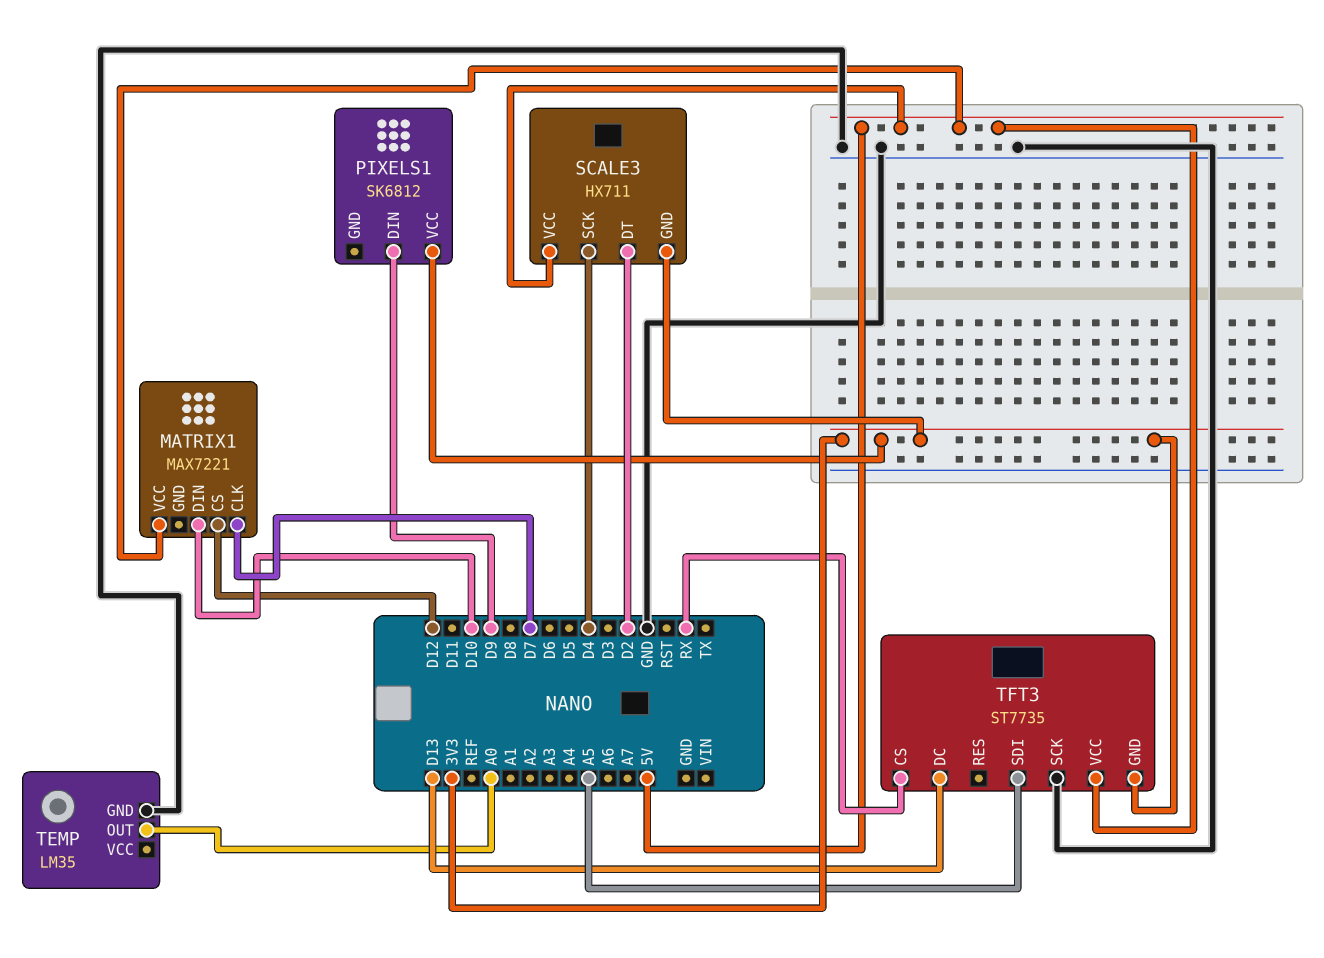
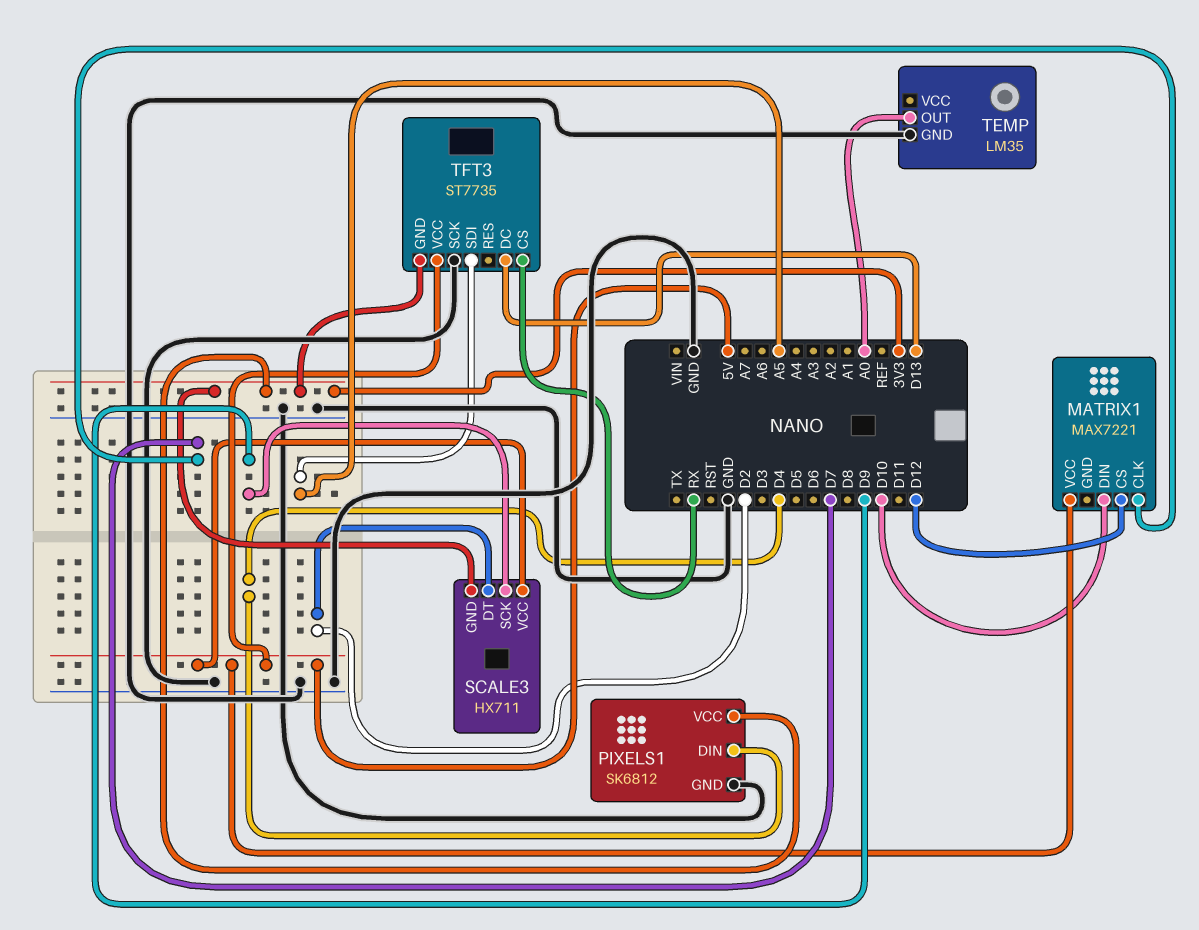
PIXELS1 pin DIN: D9 -> D4
PIXELS1 pin GND: none -> GND
SCALE3 pin SCK: D4 -> D9

